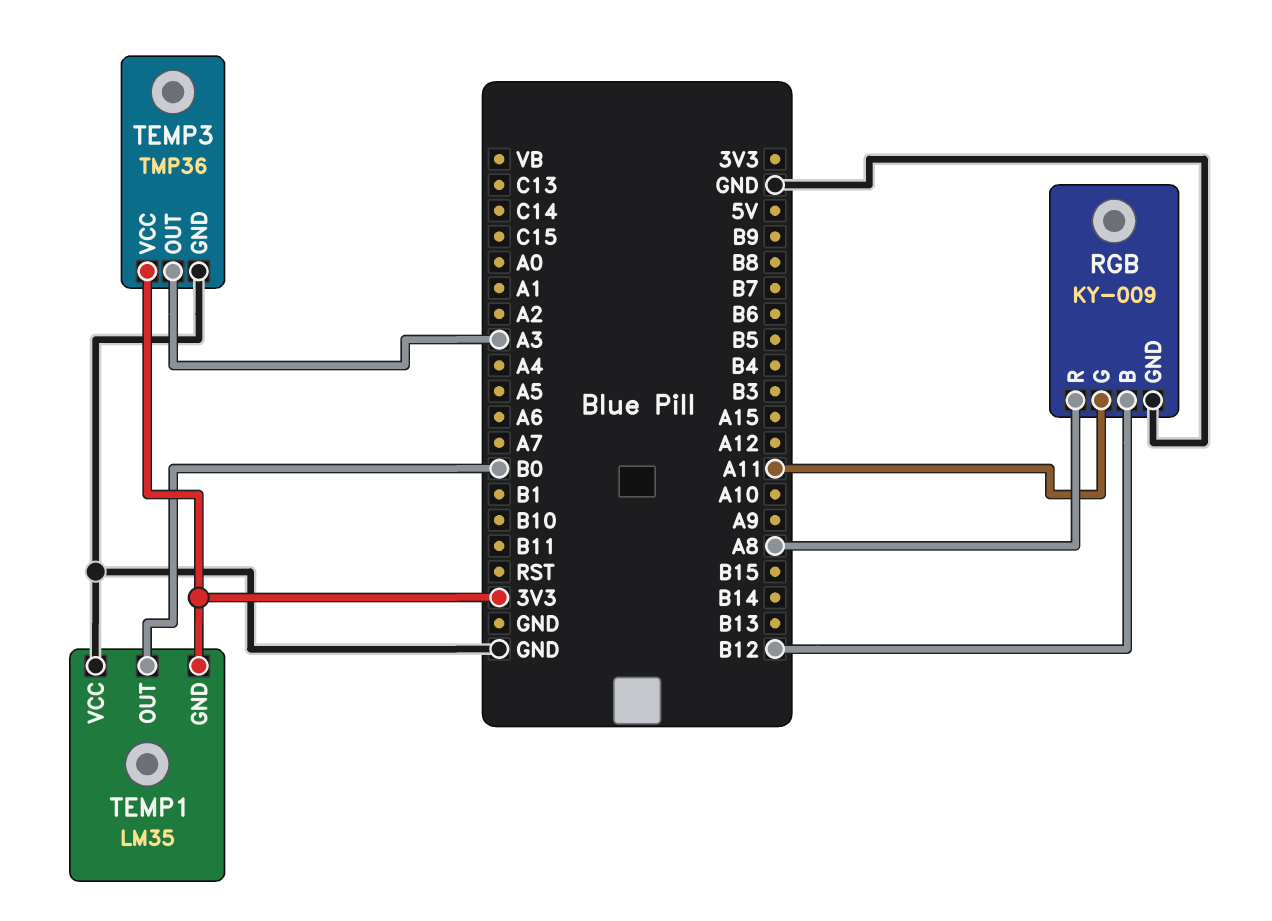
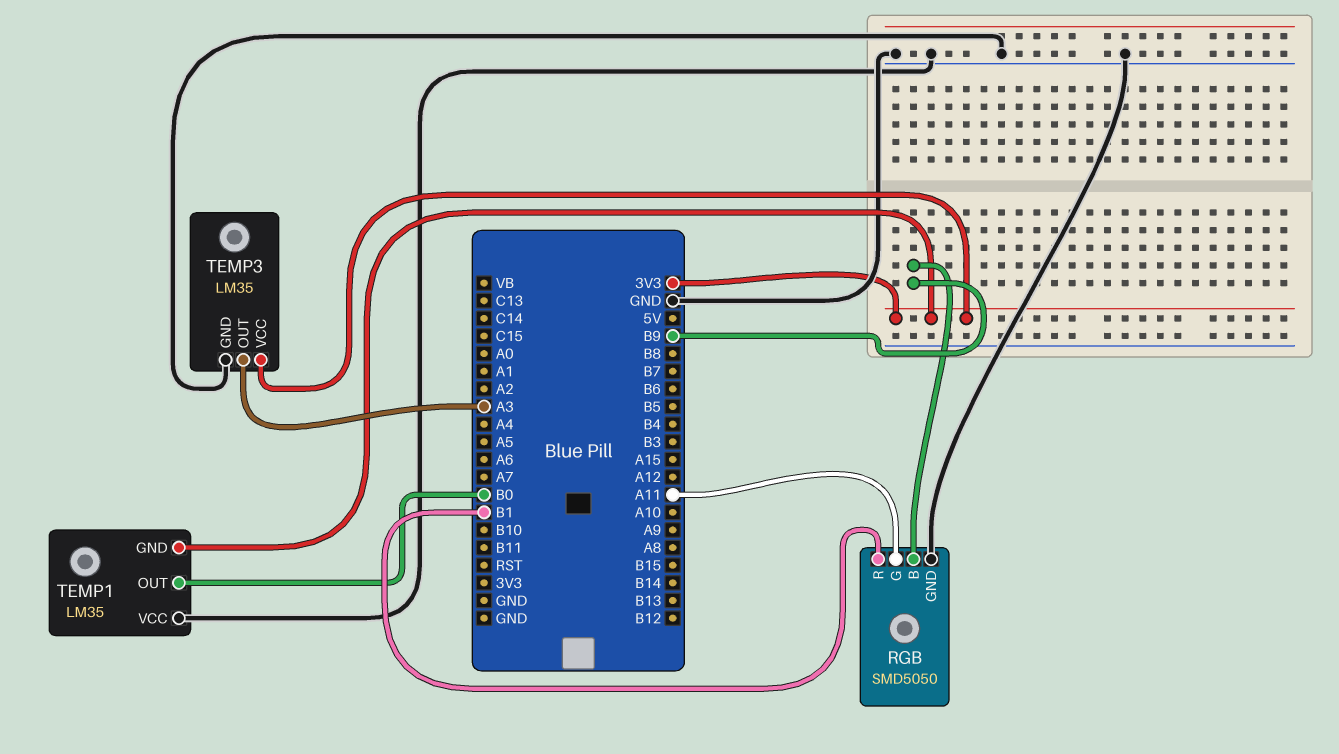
RGB: KY-009 -> SMD5050
RGB pin B: B12 -> B9
RGB pin R: A8 -> B1
TEMP3: TMP36 -> LM35

